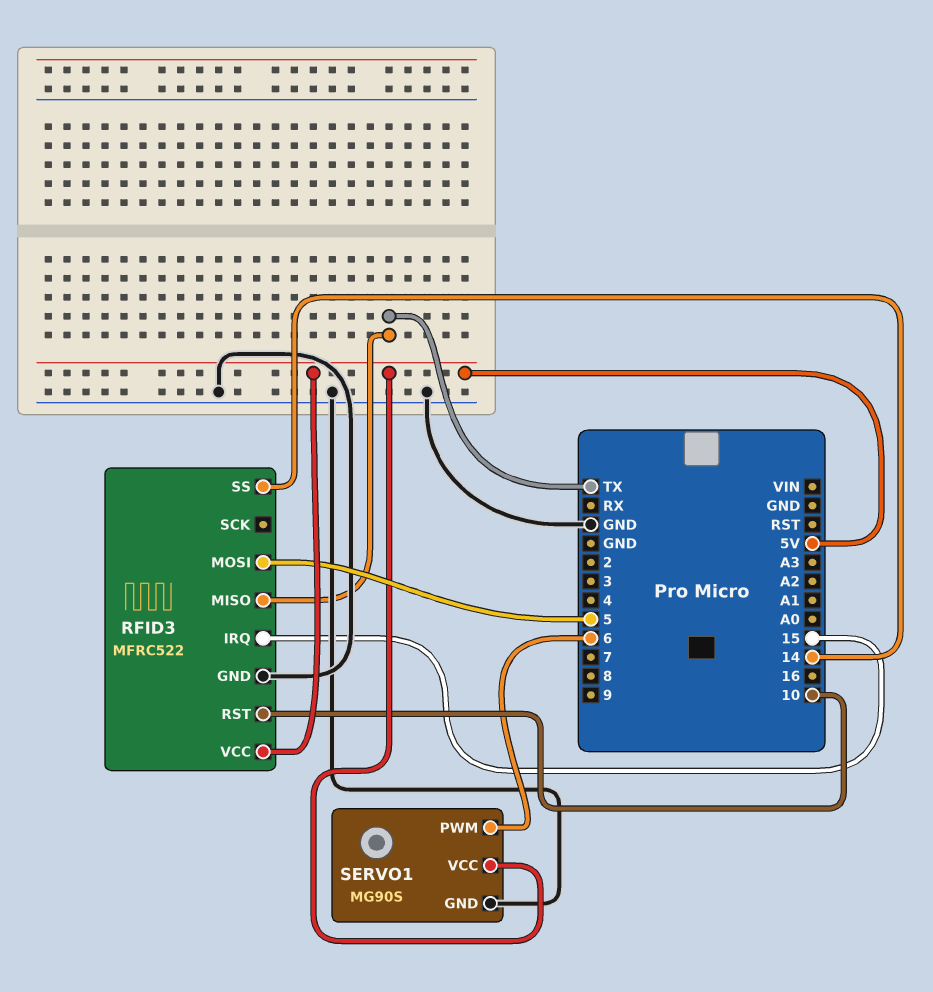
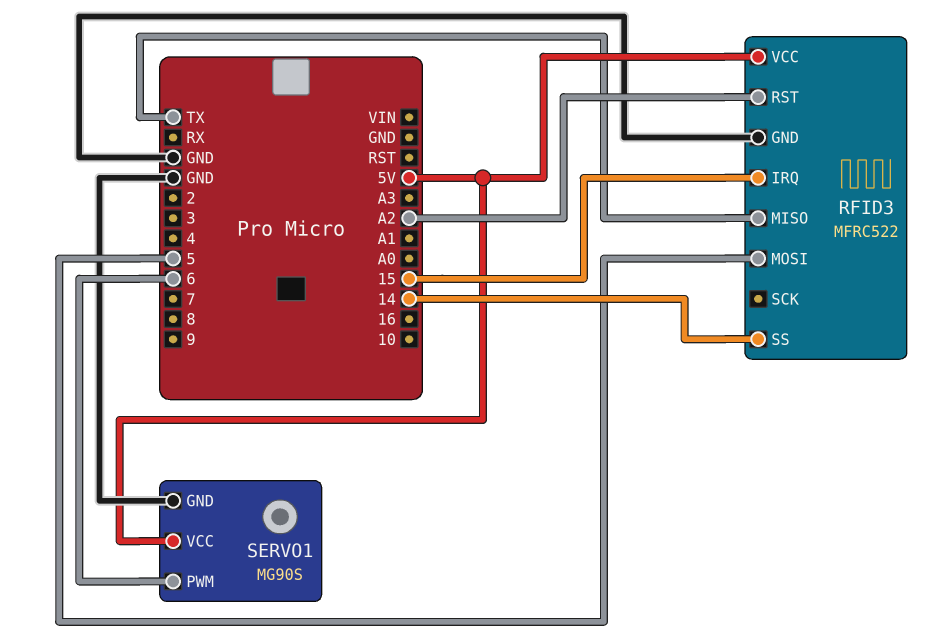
RFID3 pin RST: 10 -> A2

